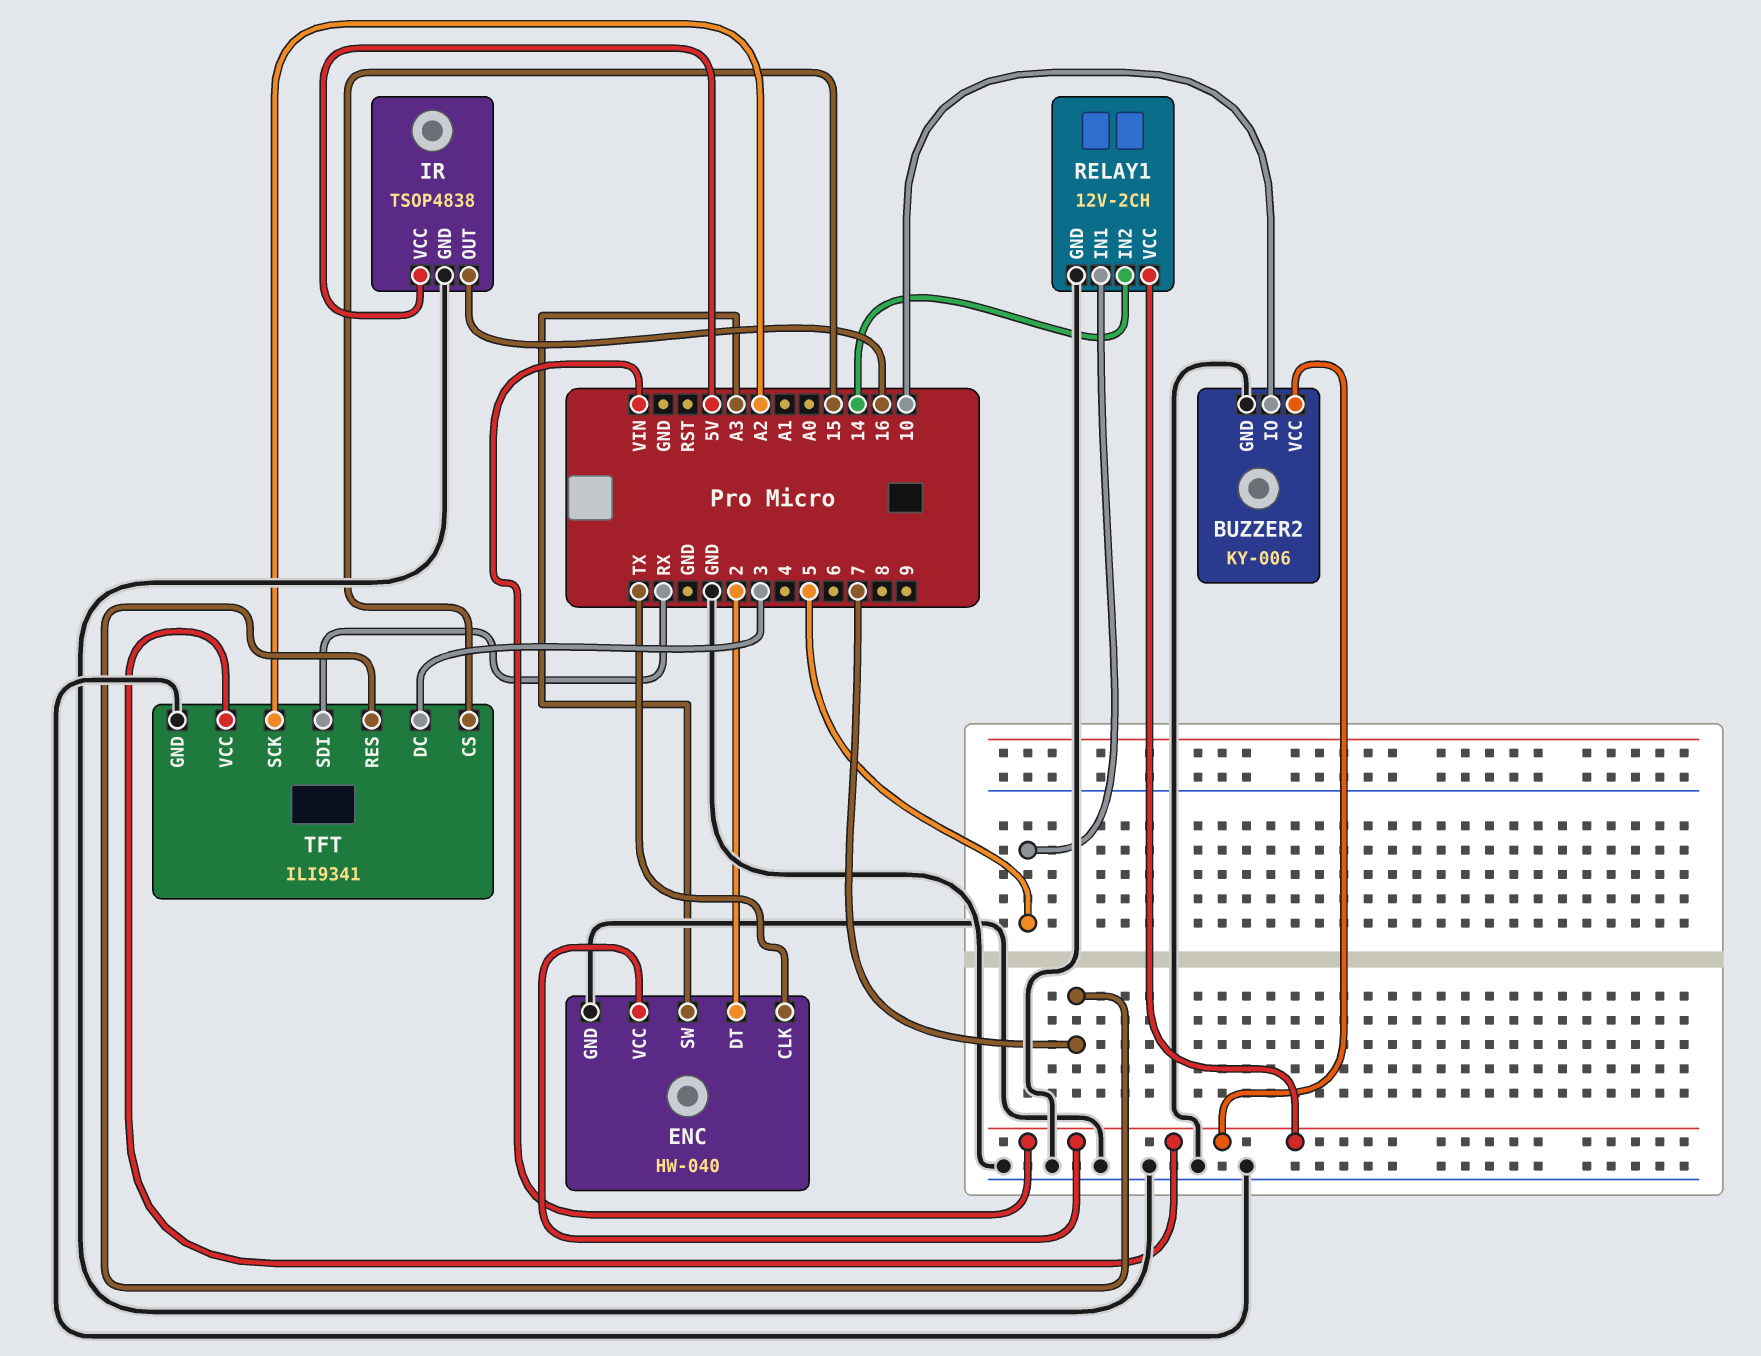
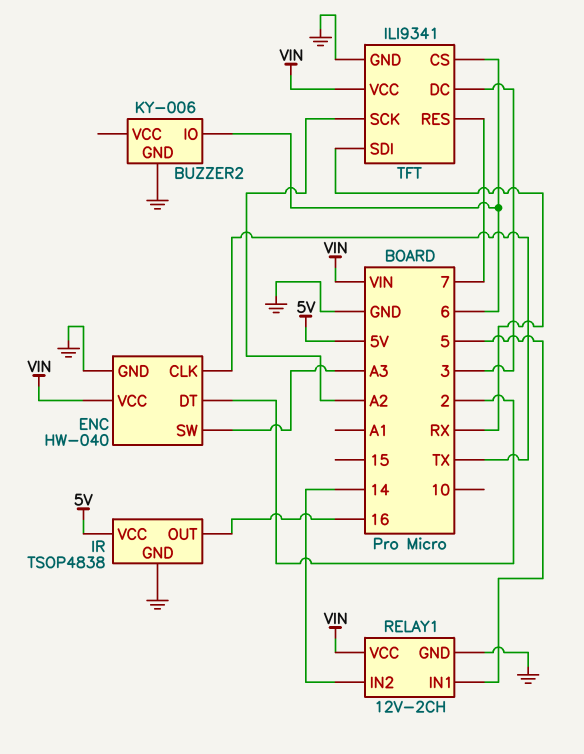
BUZZER2 pin IO: 10 -> 6
BUZZER2 pin VCC: VIN -> none
TFT pin CS: 15 -> 6

